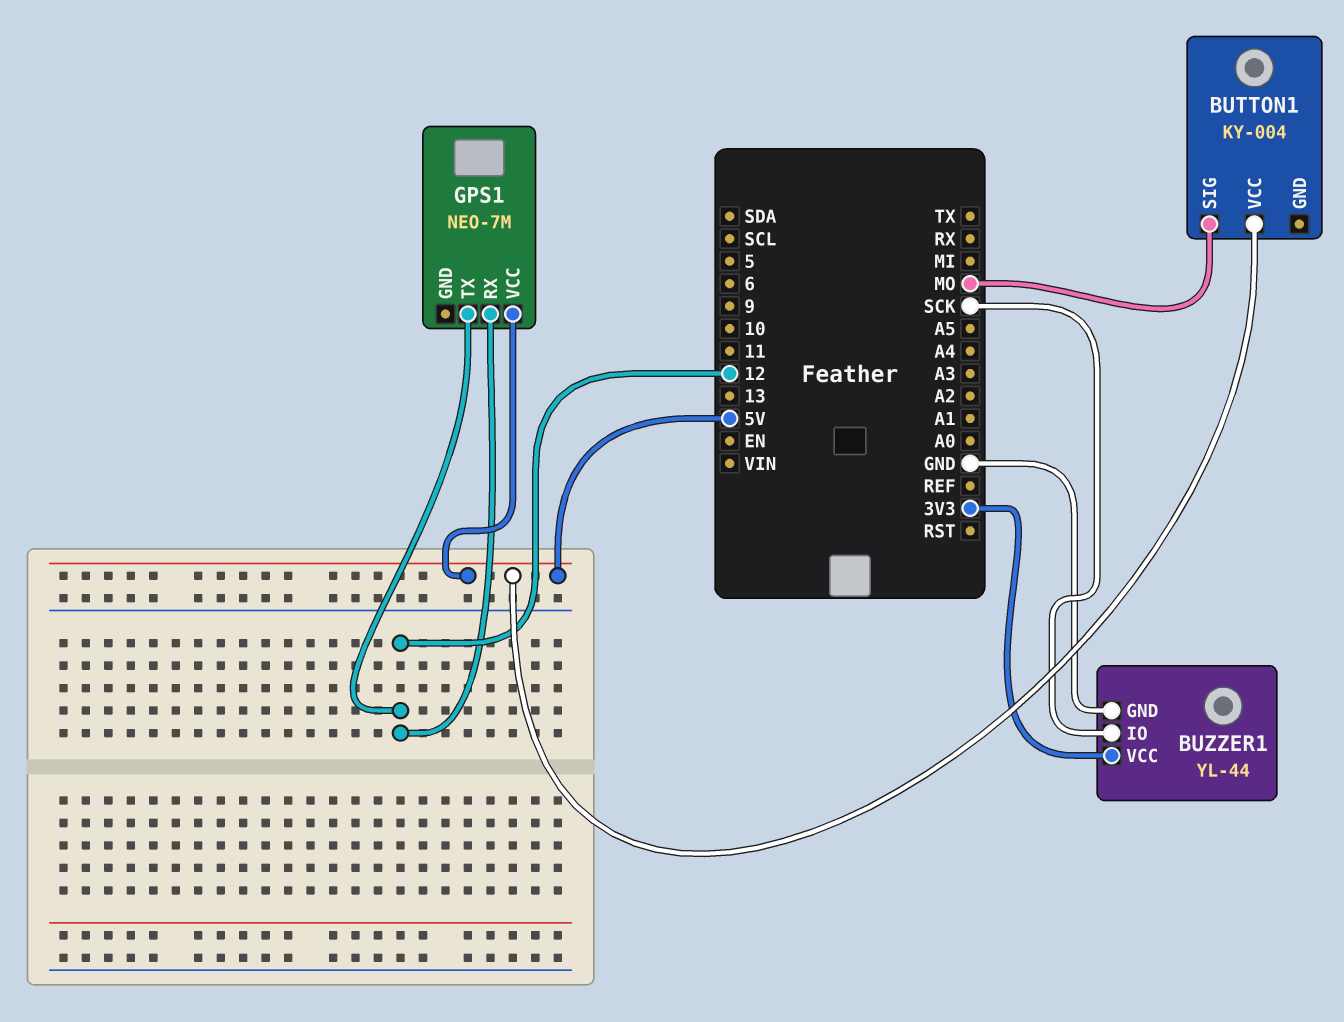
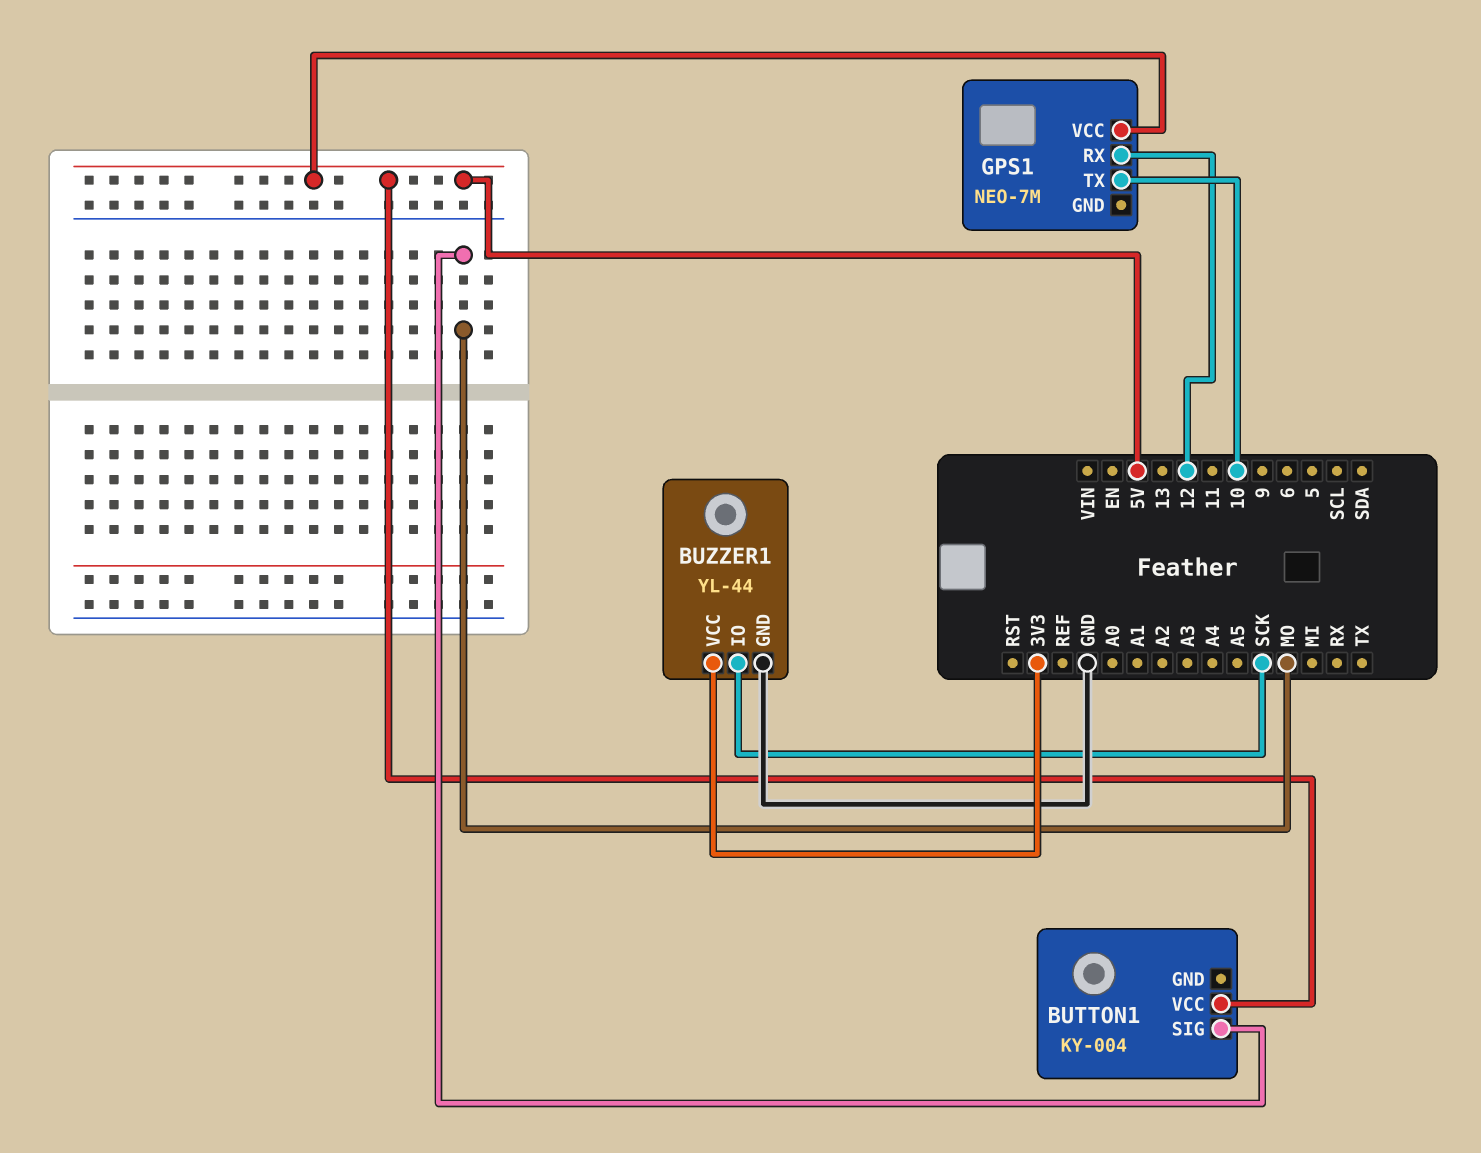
GPS1 pin TX: 12 -> 10

